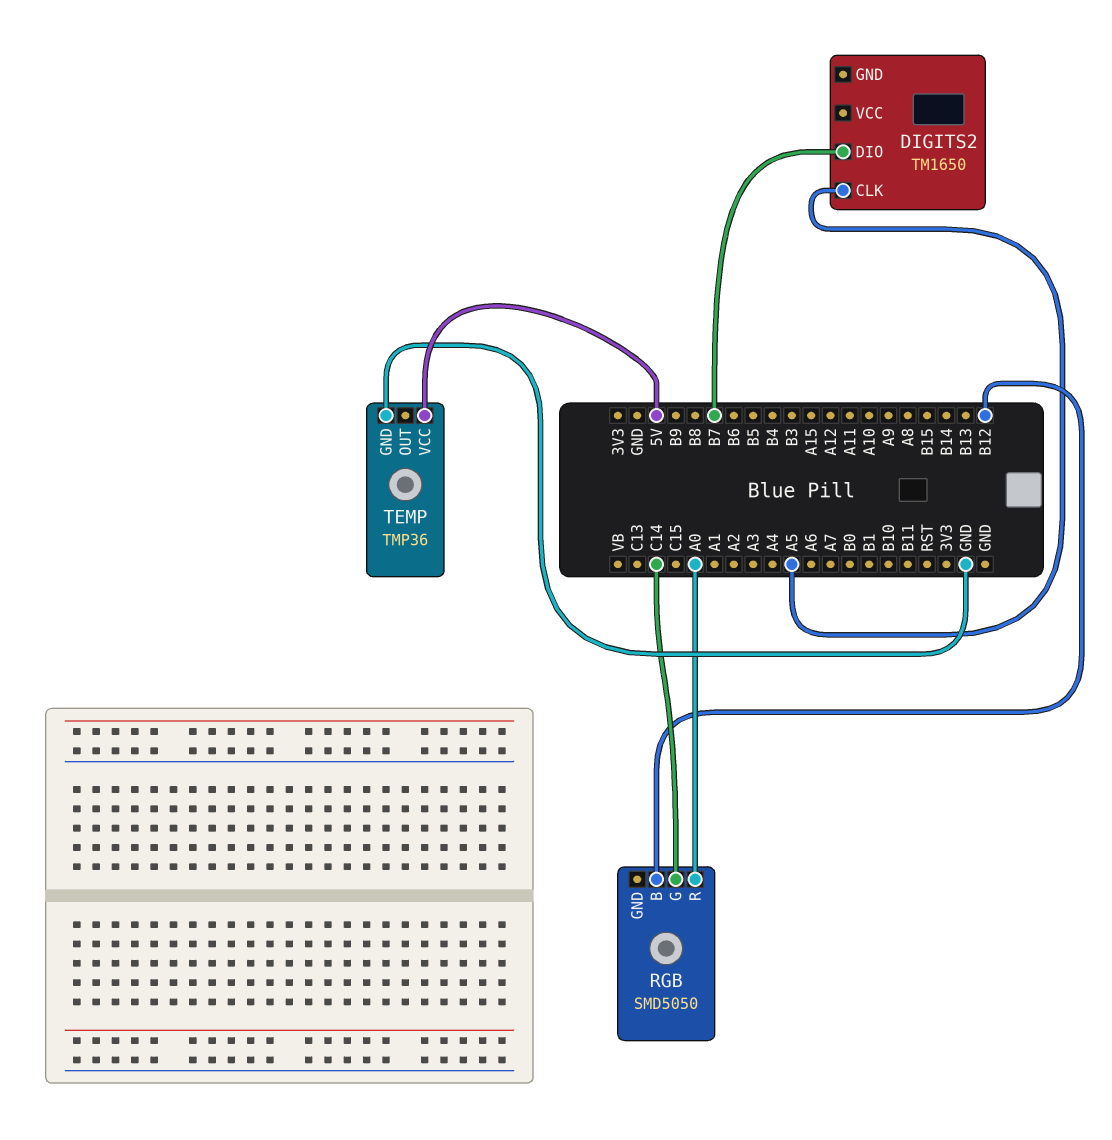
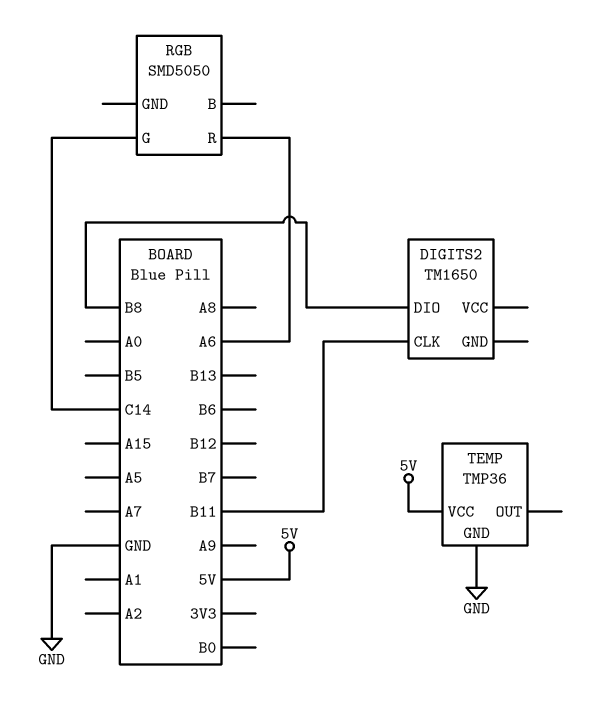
DIGITS2 pin CLK: A5 -> B11
DIGITS2 pin DIO: B7 -> B8
RGB pin B: B12 -> none
RGB pin R: A0 -> A6

